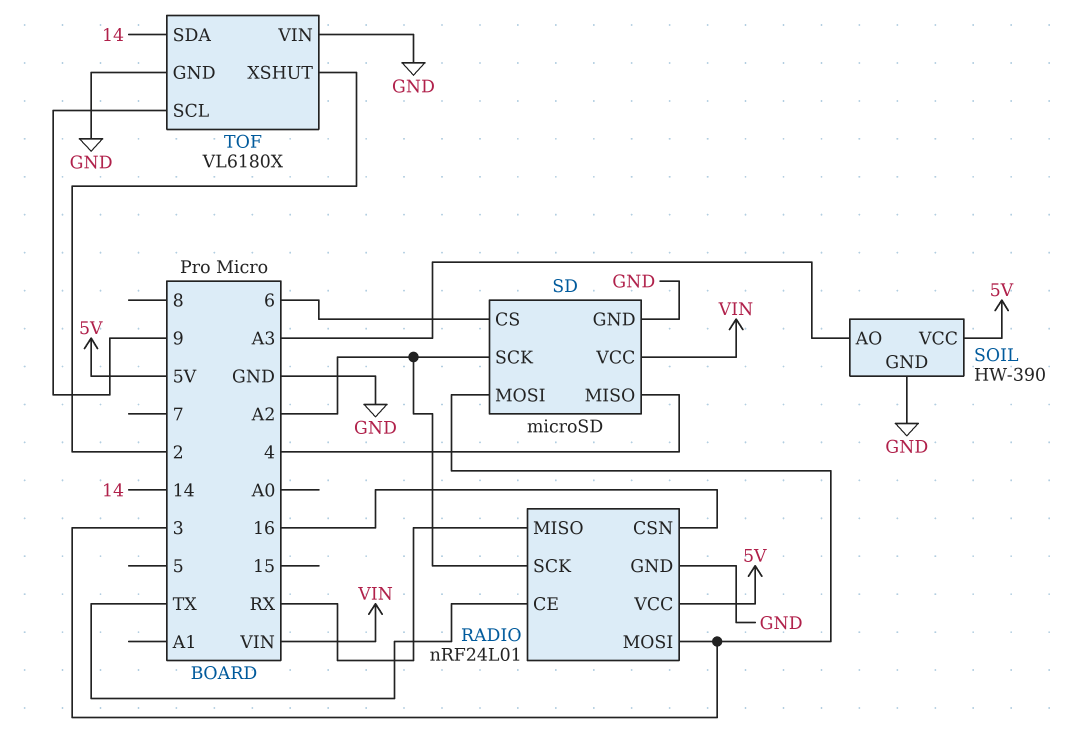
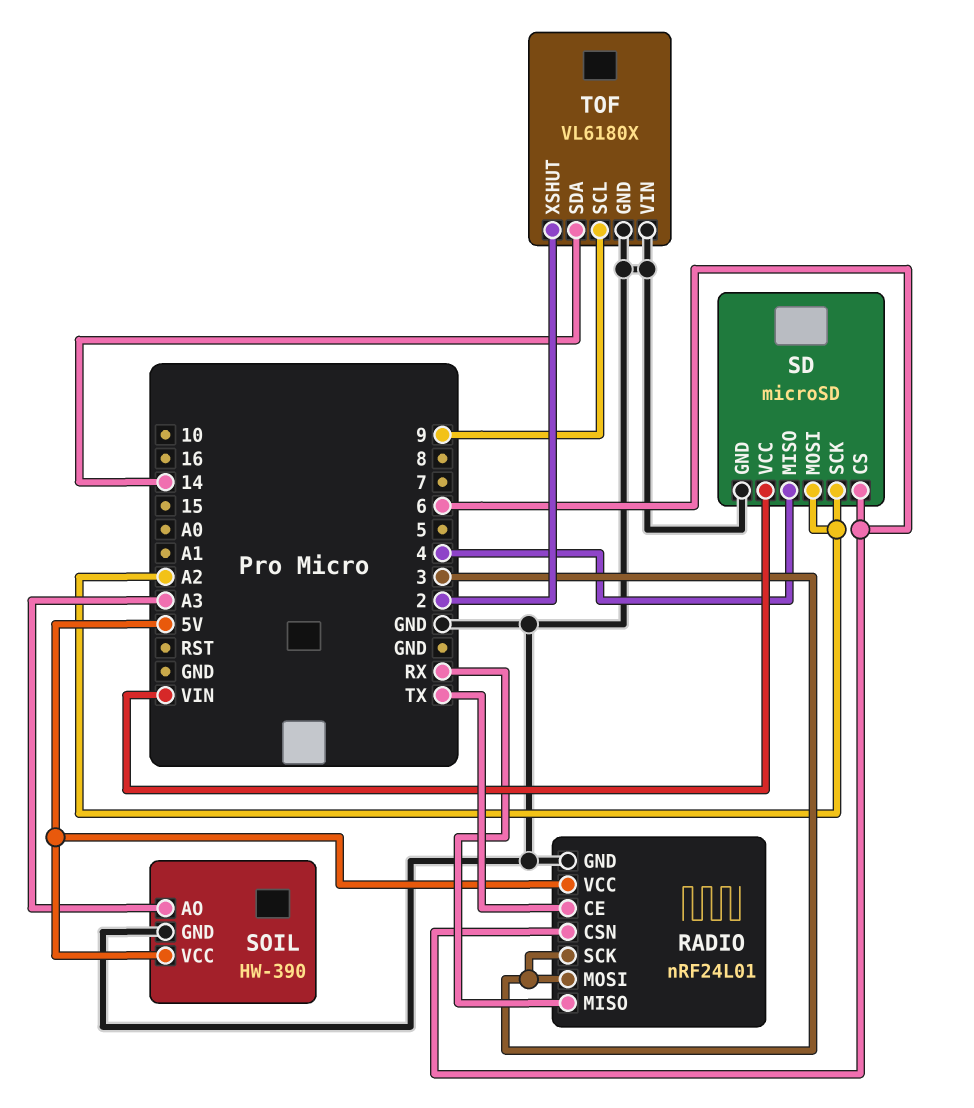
RADIO pin CSN: 16 -> 6
RADIO pin SCK: A2 -> 3
SD pin MOSI: 3 -> A2

